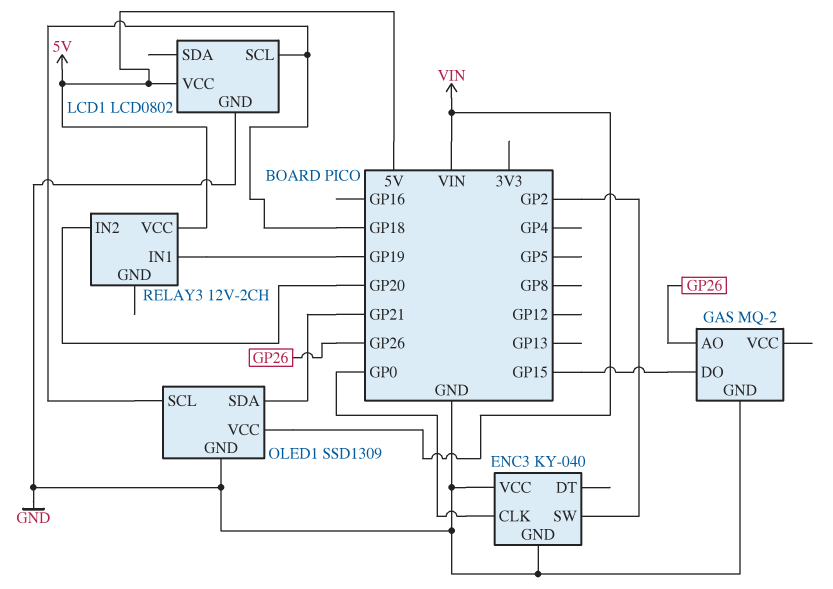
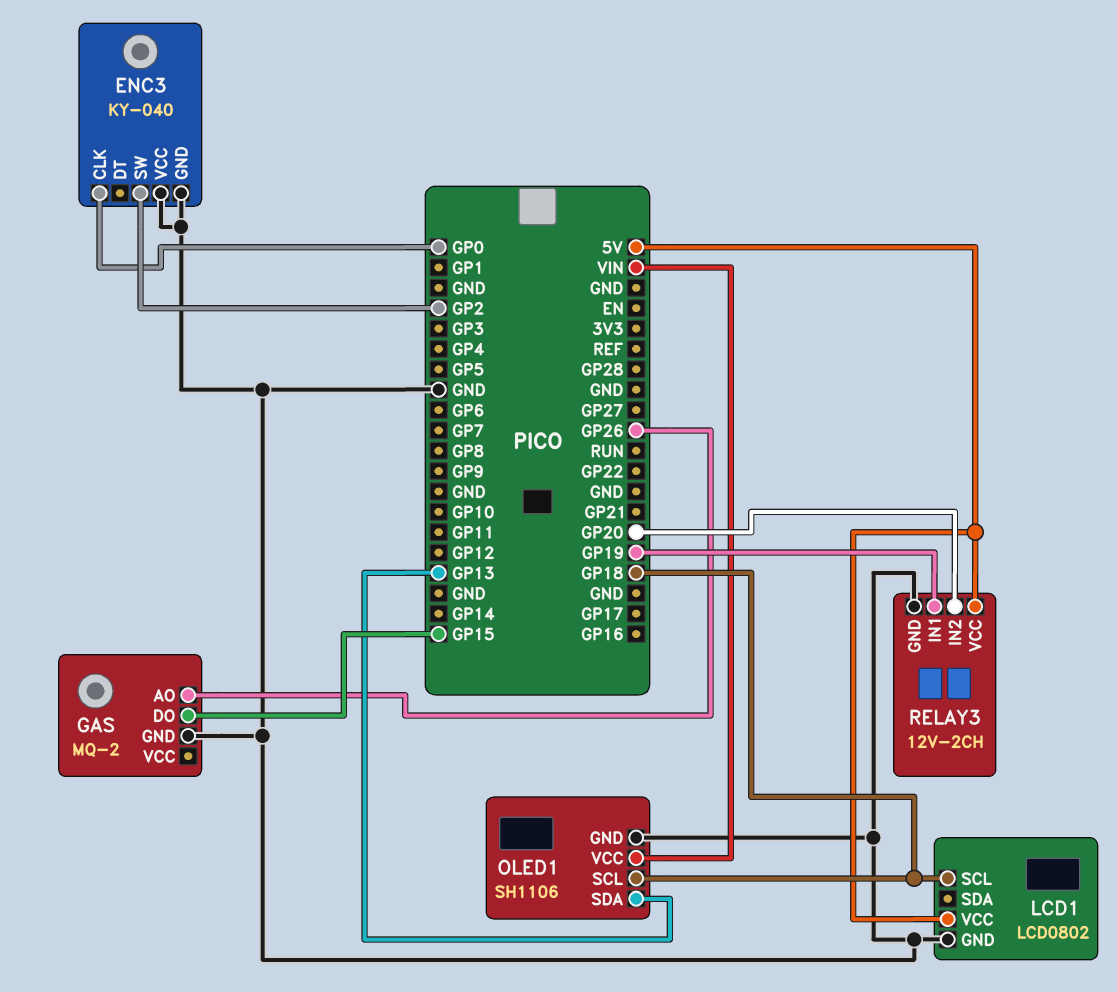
OLED1: SSD1309 -> SH1106
OLED1 pin SDA: GP21 -> GP13
RELAY3 pin GND: none -> GND

